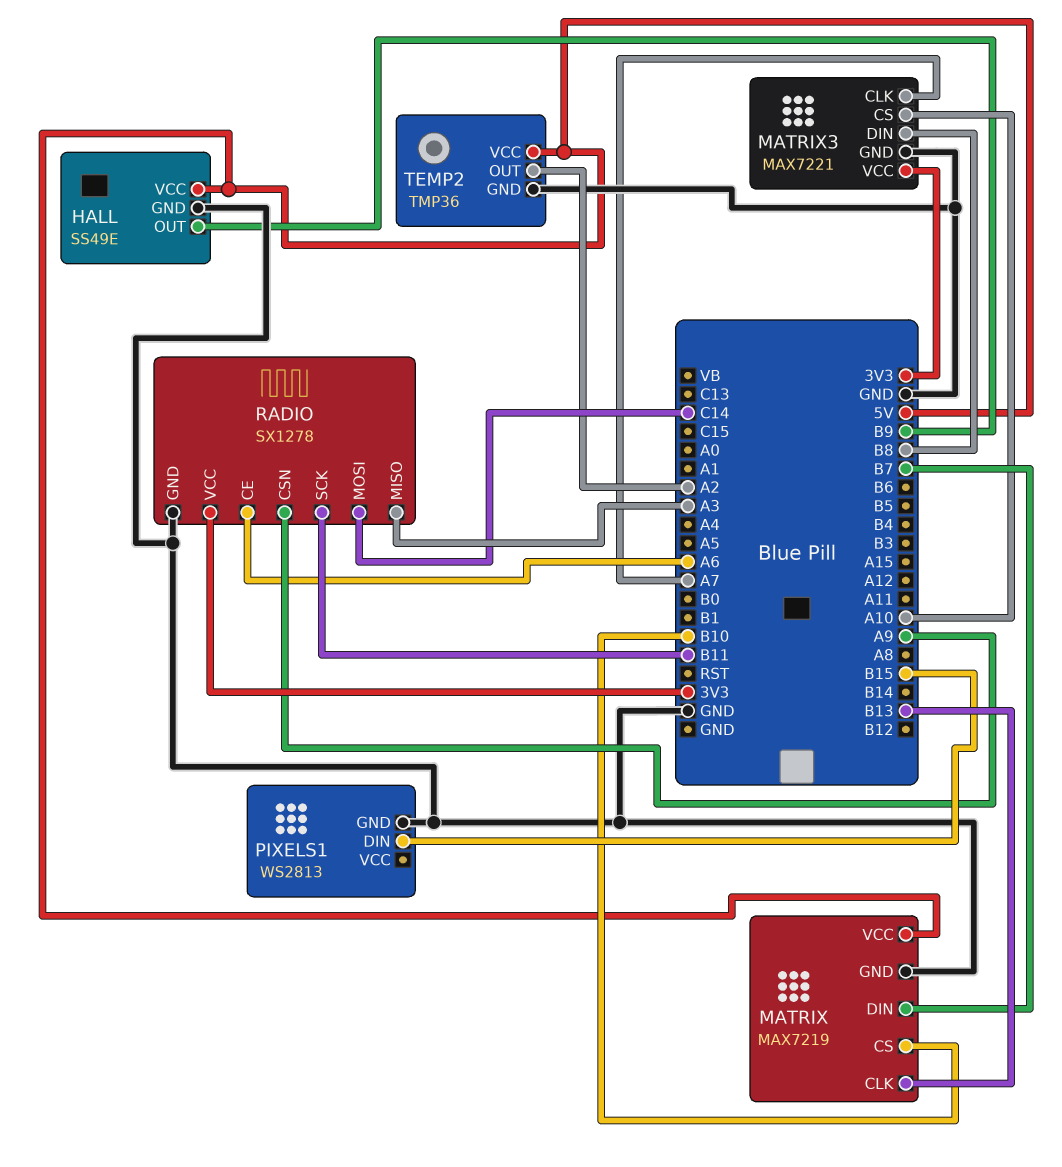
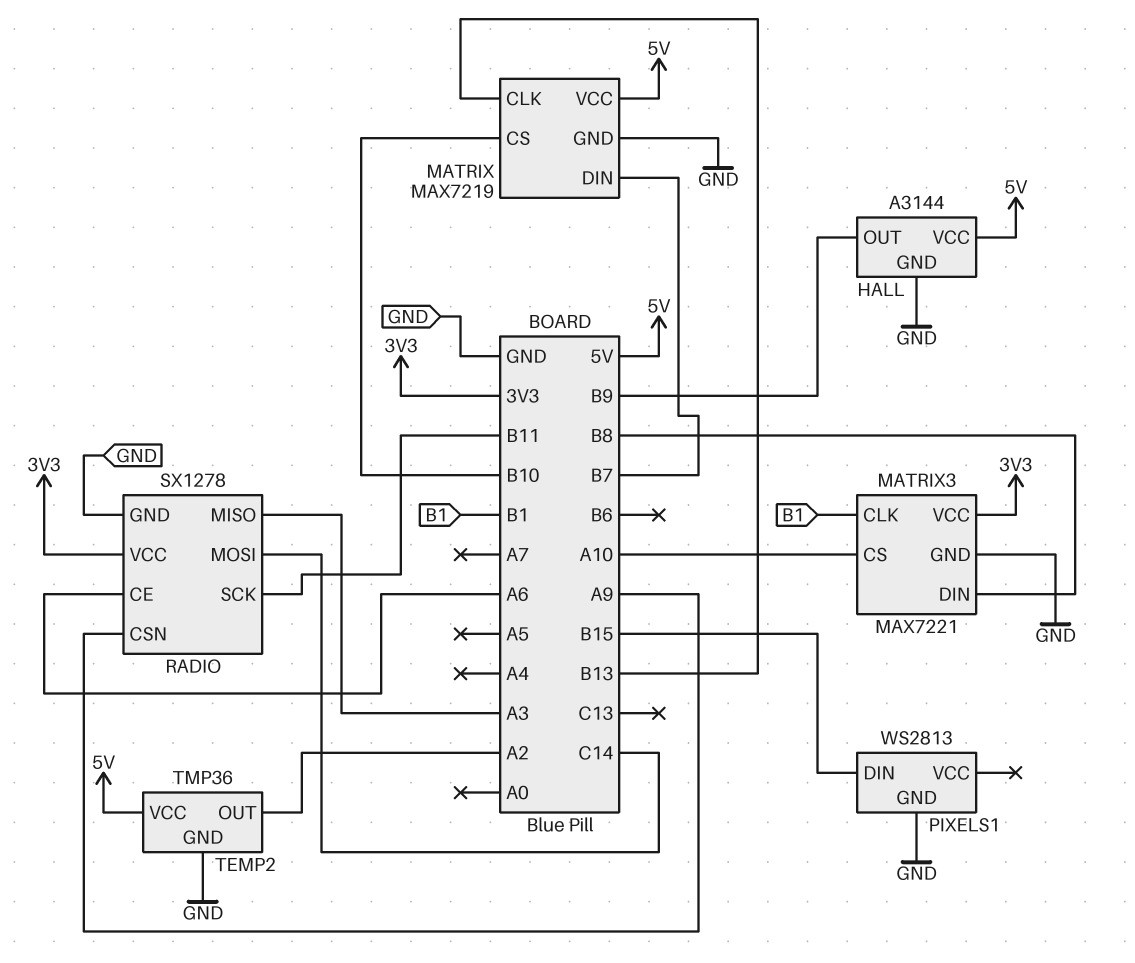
HALL: SS49E -> A3144
MATRIX3 pin CLK: A7 -> B1

